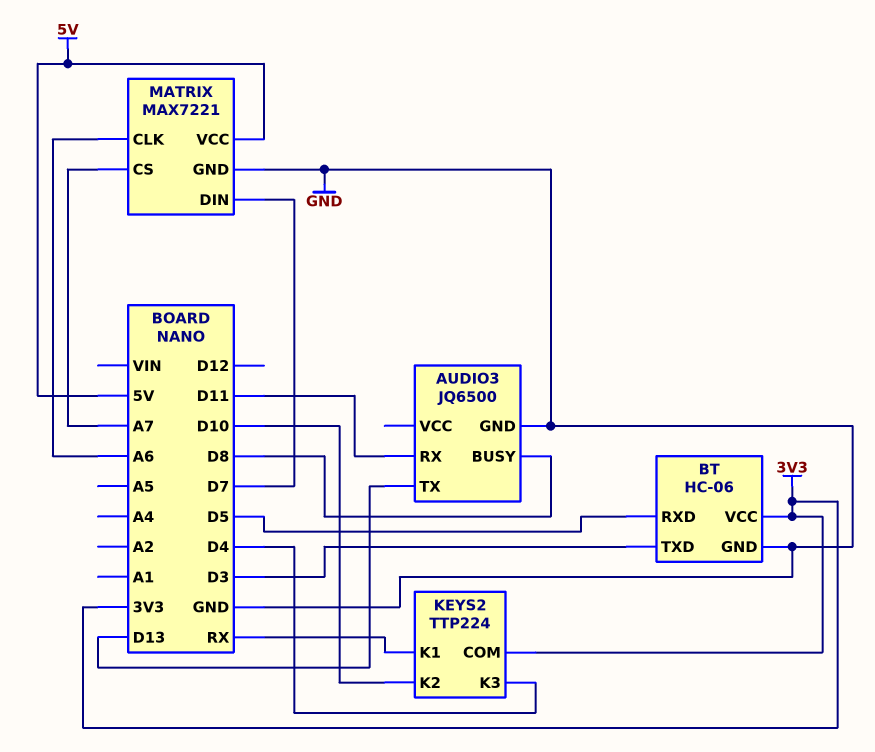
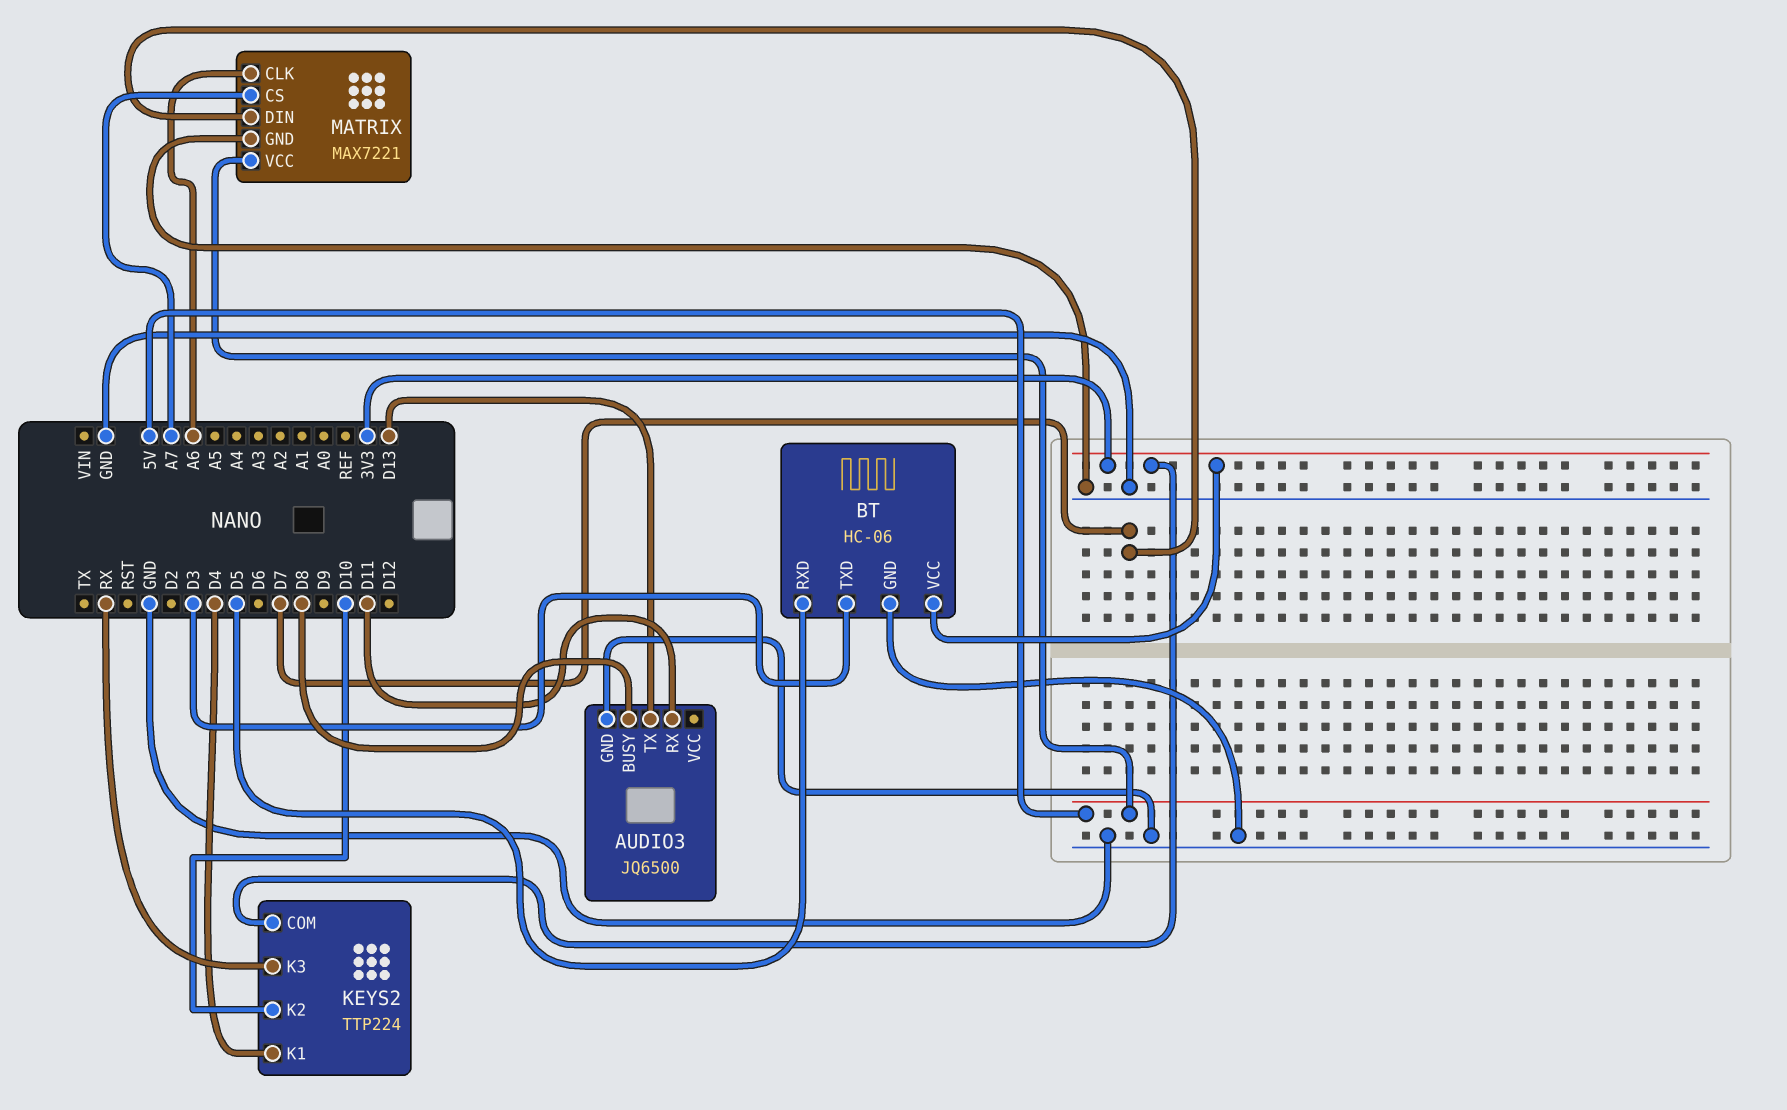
KEYS2 pin K1: RX -> D4
KEYS2 pin K3: D4 -> RX

